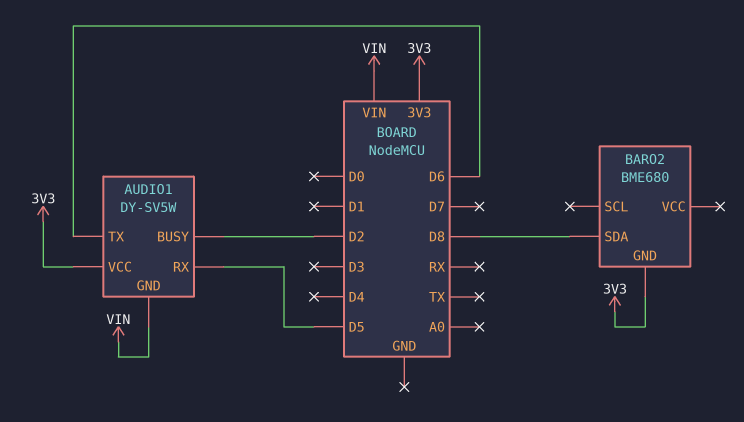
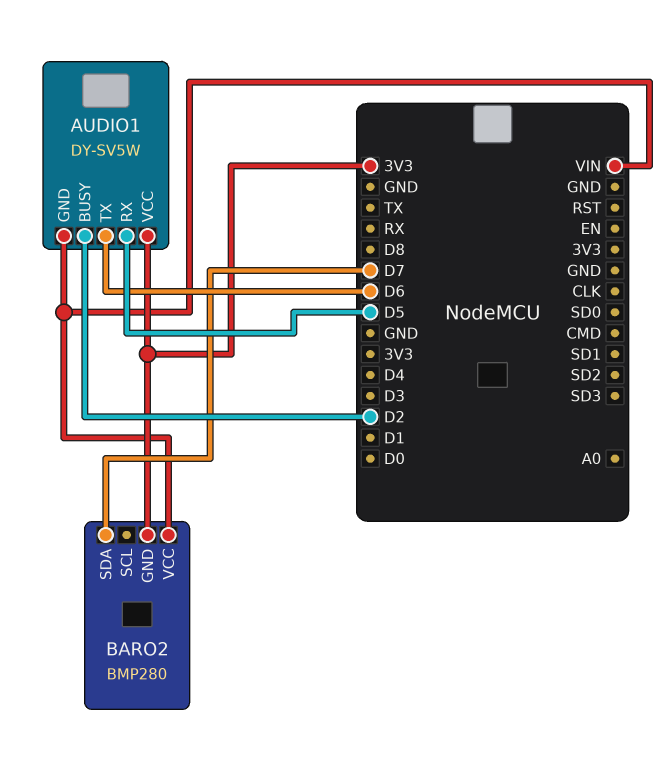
BARO2: BME680 -> BMP280
BARO2 pin SDA: D8 -> D7
BARO2 pin VCC: none -> VIN

